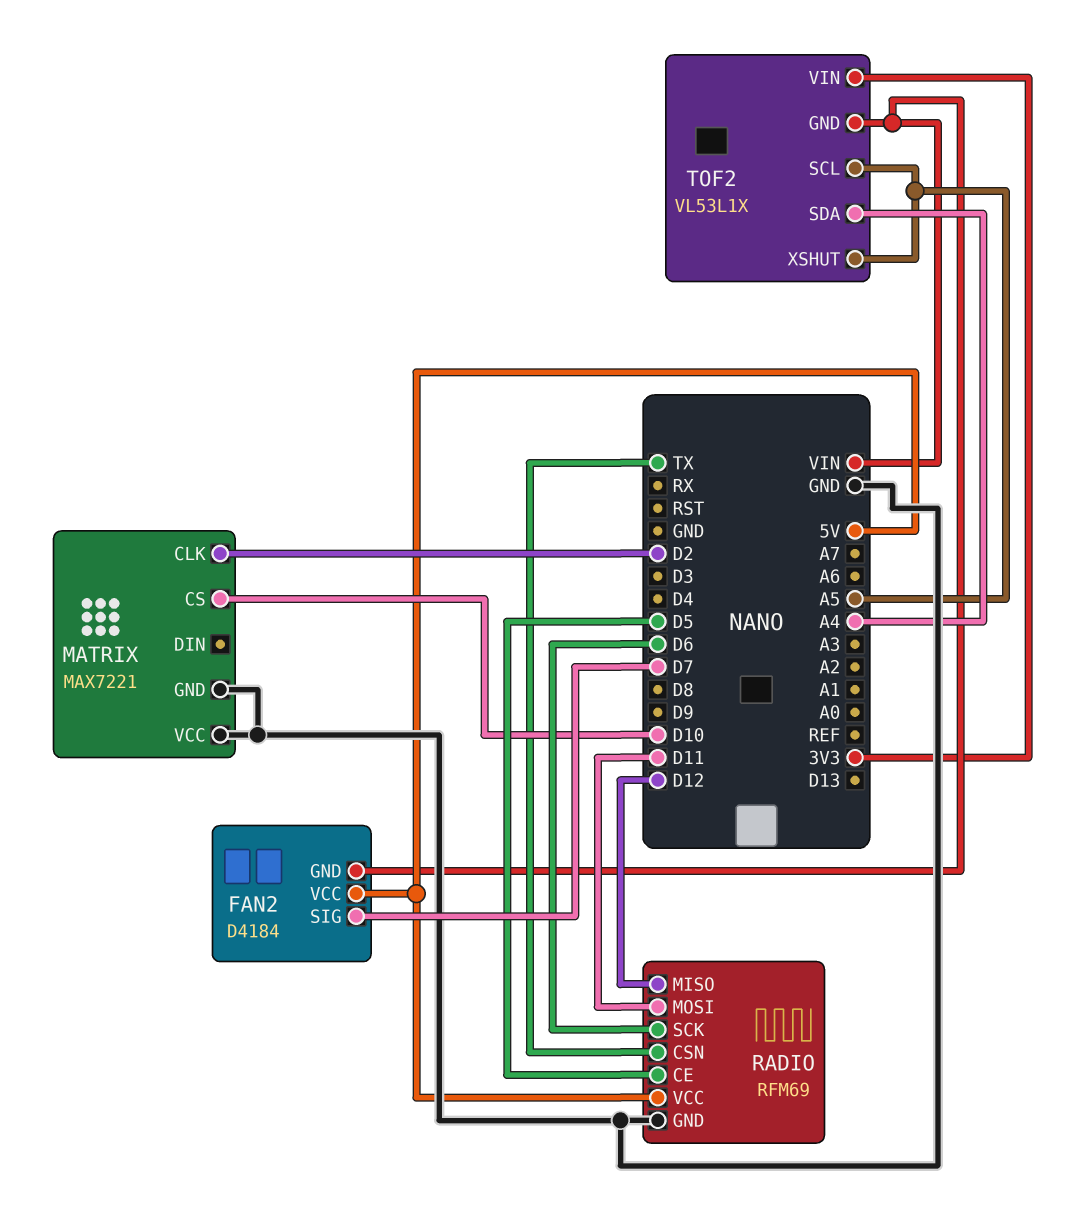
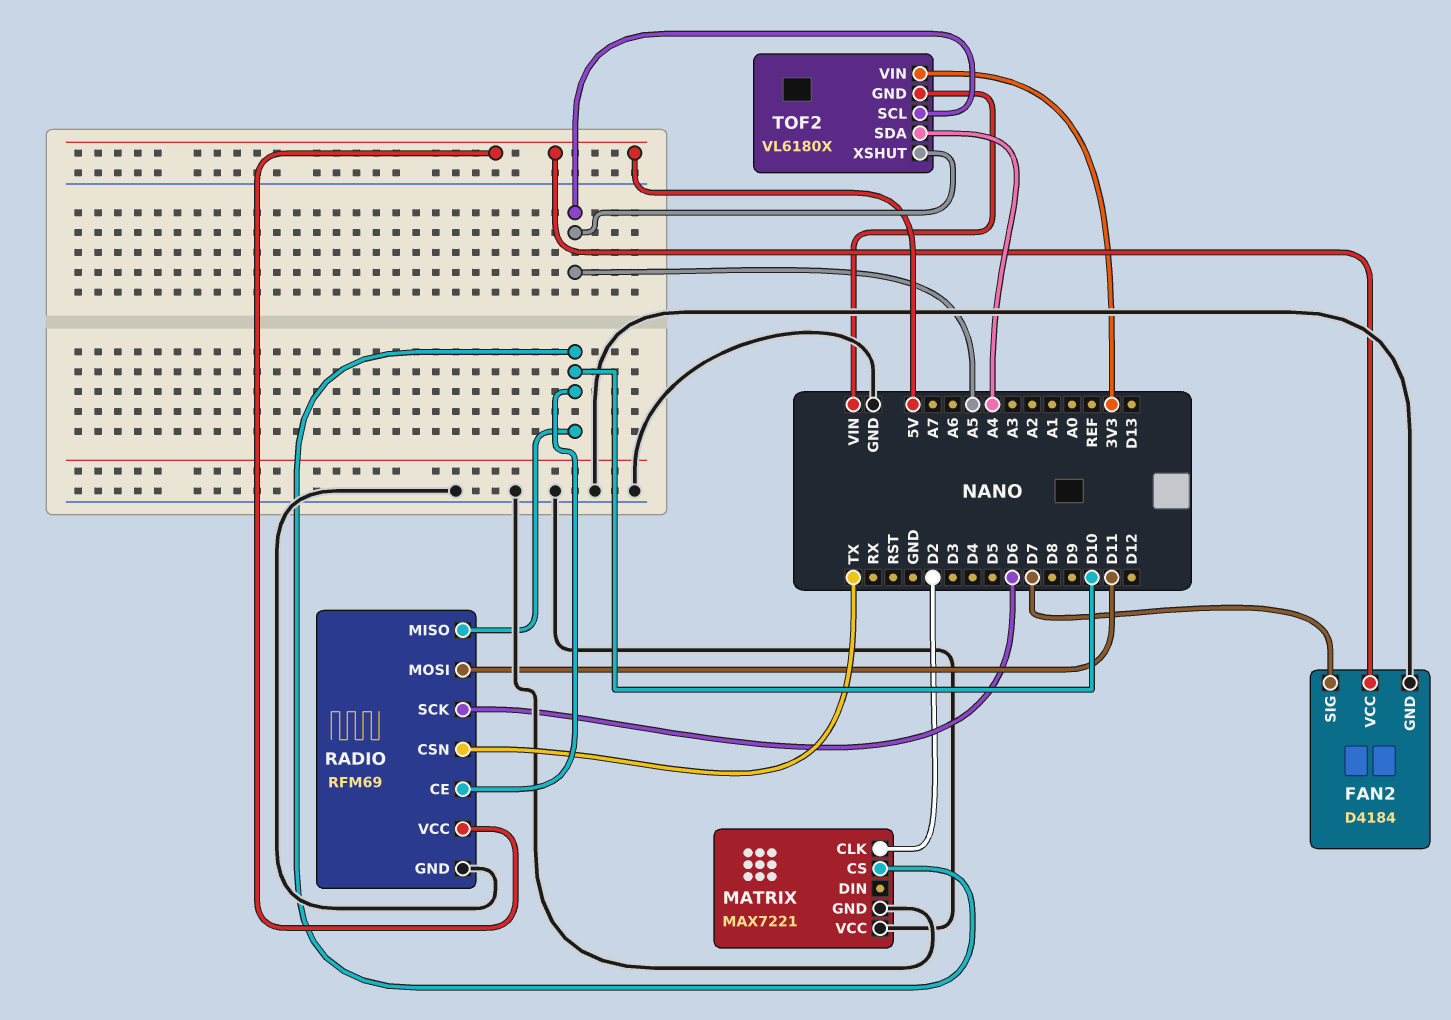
FAN2 pin GND: VIN -> GND
RADIO pin CE: D5 -> D10
RADIO pin MISO: D12 -> D10
TOF2: VL53L1X -> VL6180X

